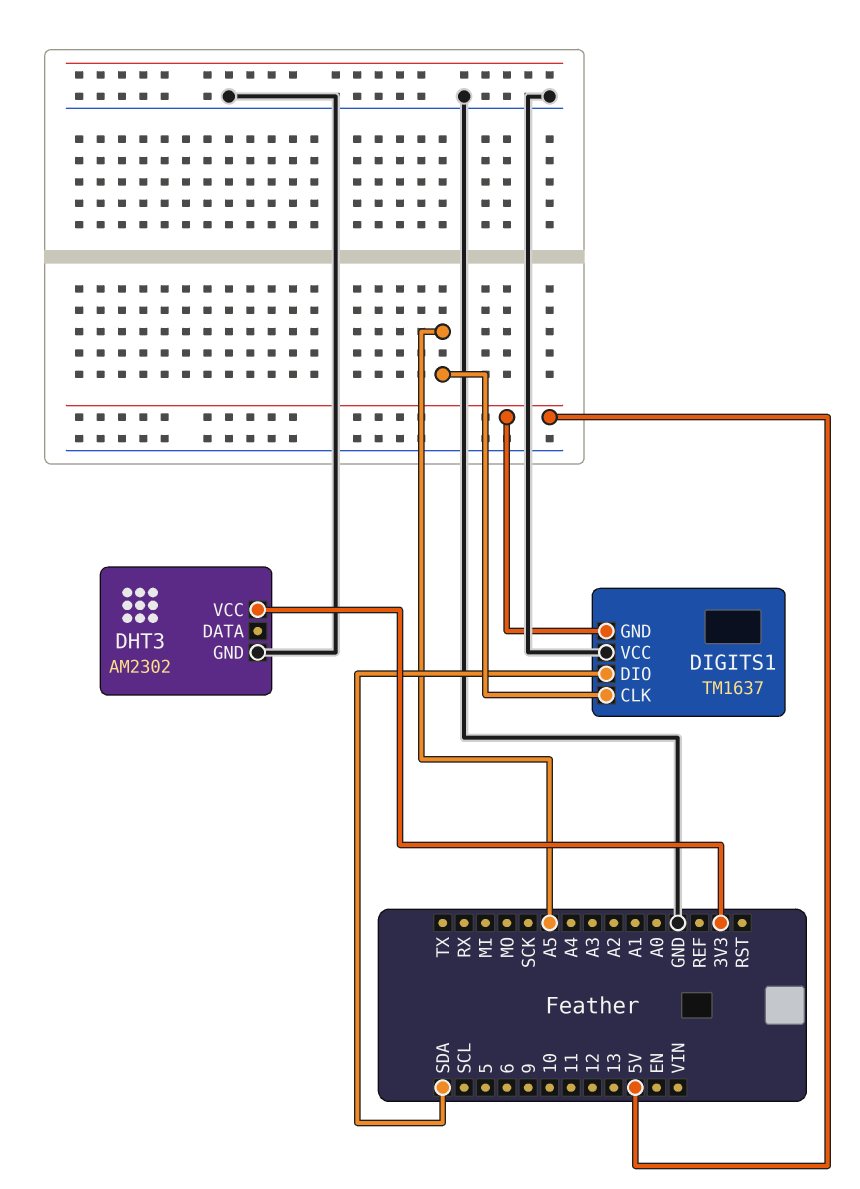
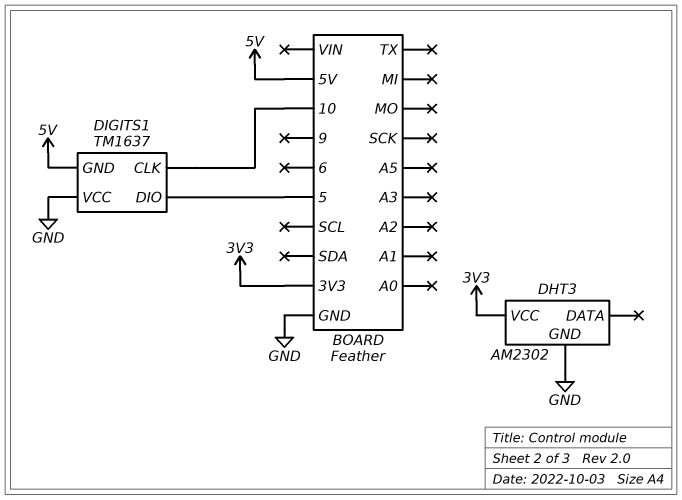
DIGITS1 pin CLK: A5 -> 10
DIGITS1 pin DIO: SDA -> 5

